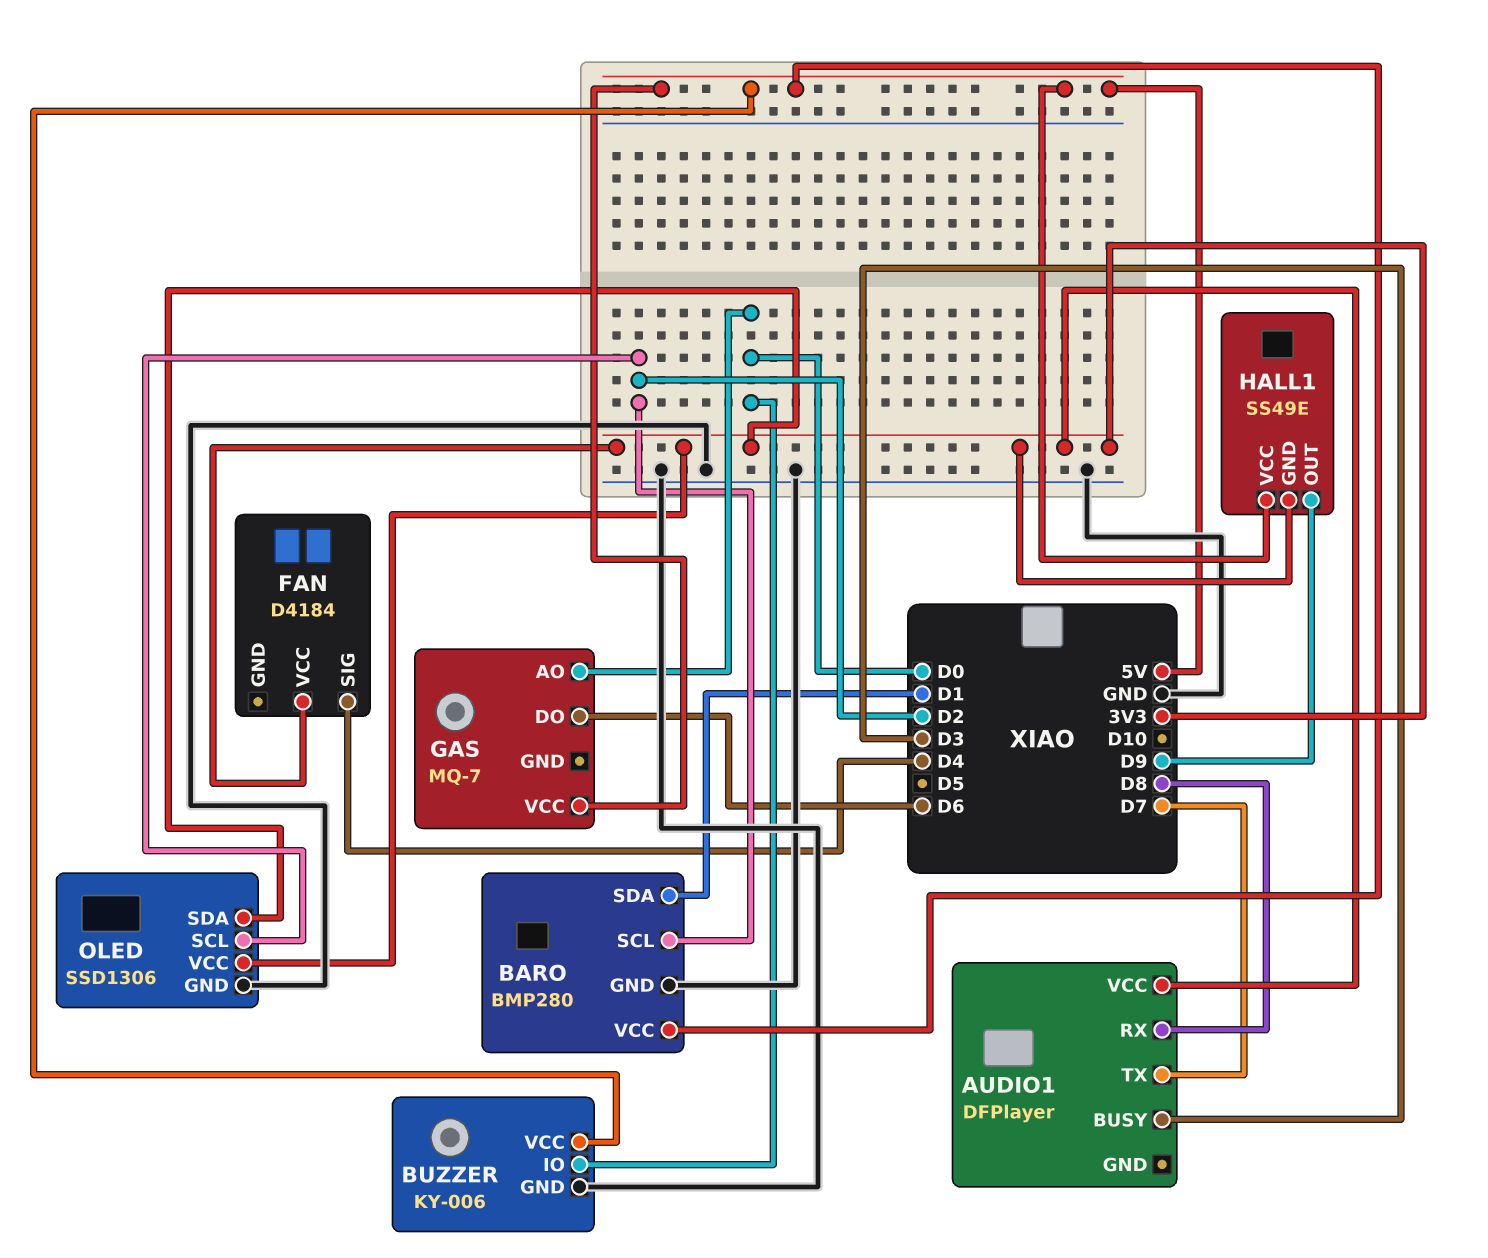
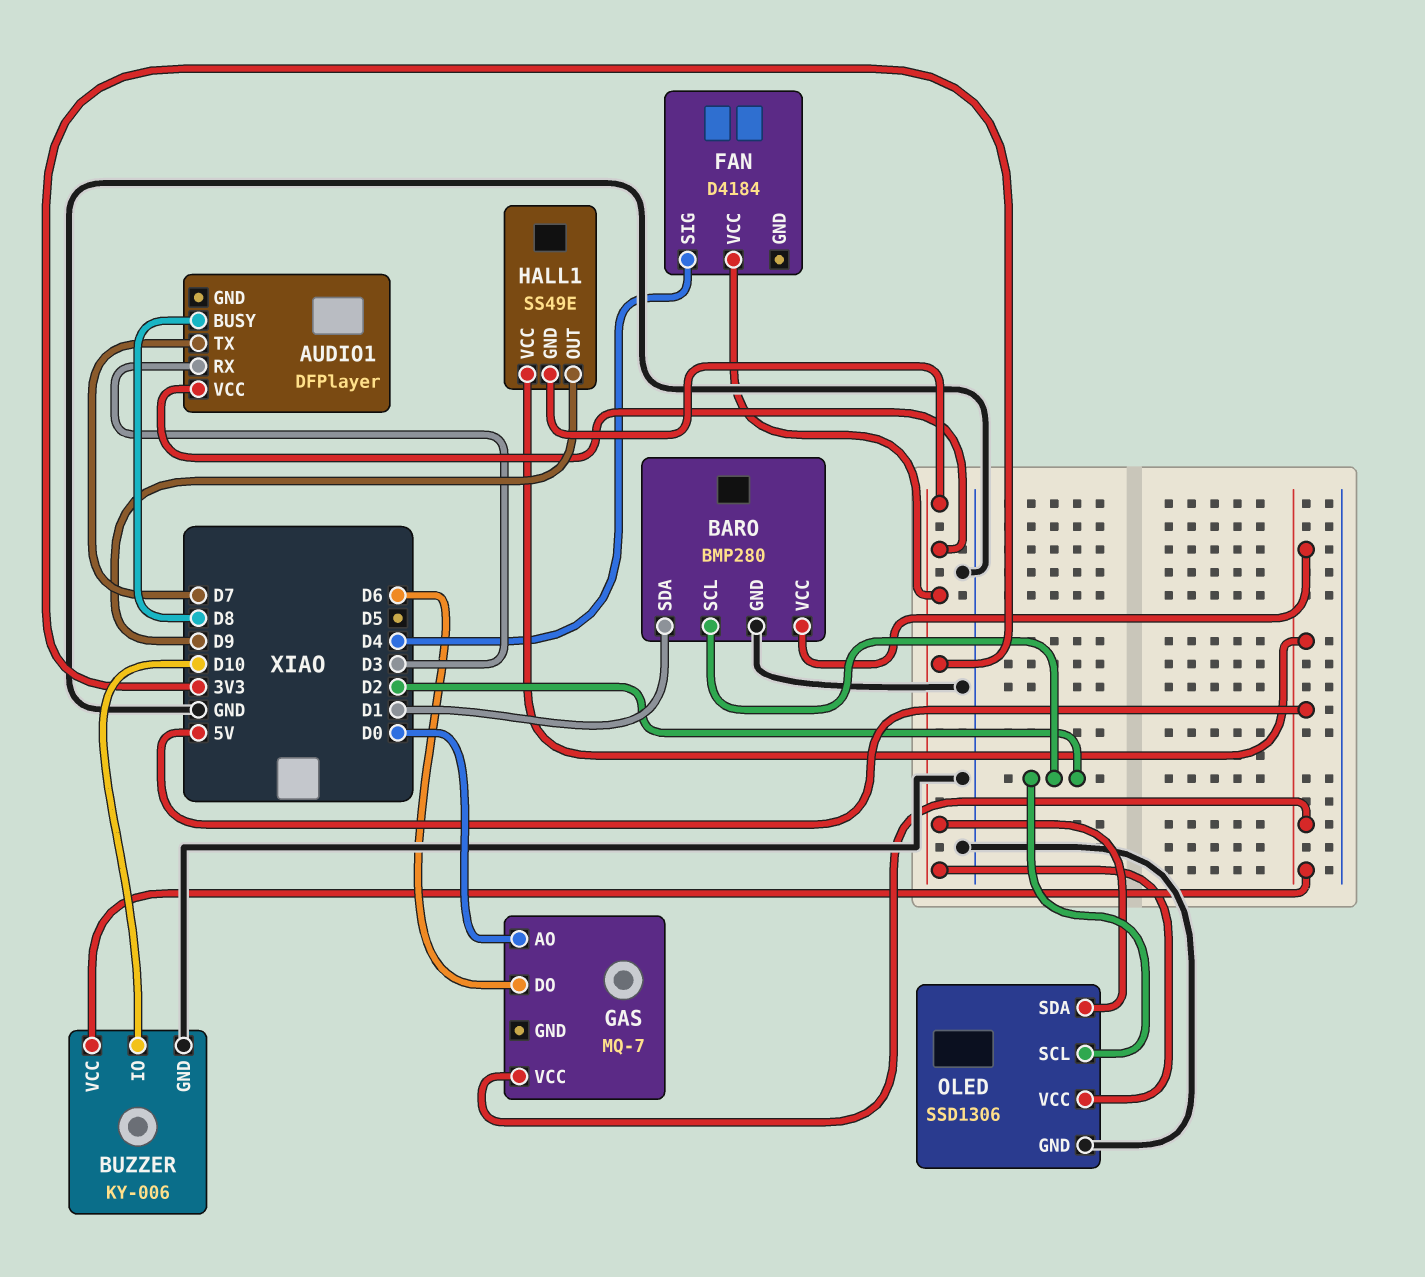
AUDIO1 pin BUSY: D3 -> D8
AUDIO1 pin RX: D8 -> D3
BUZZER pin IO: D0 -> D10

